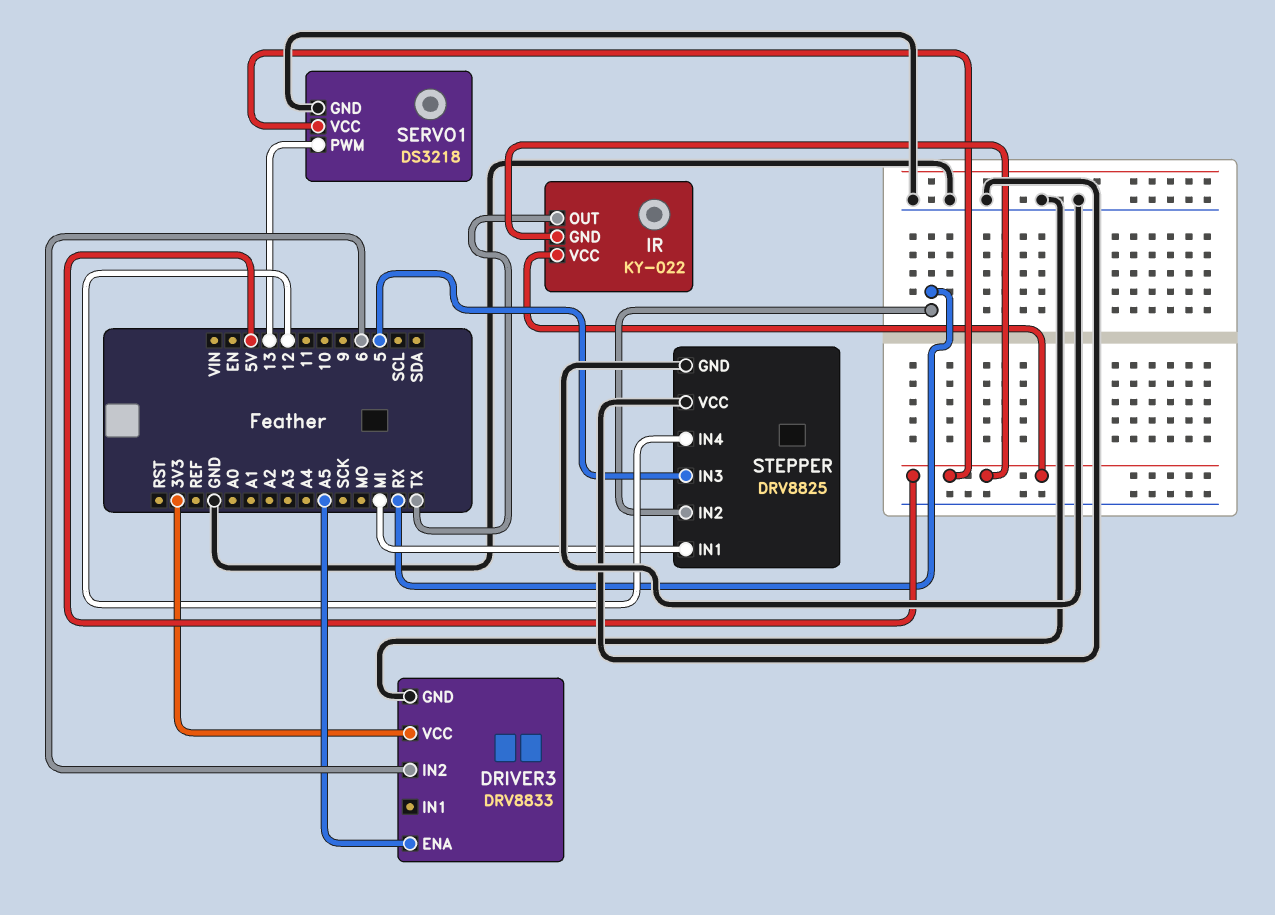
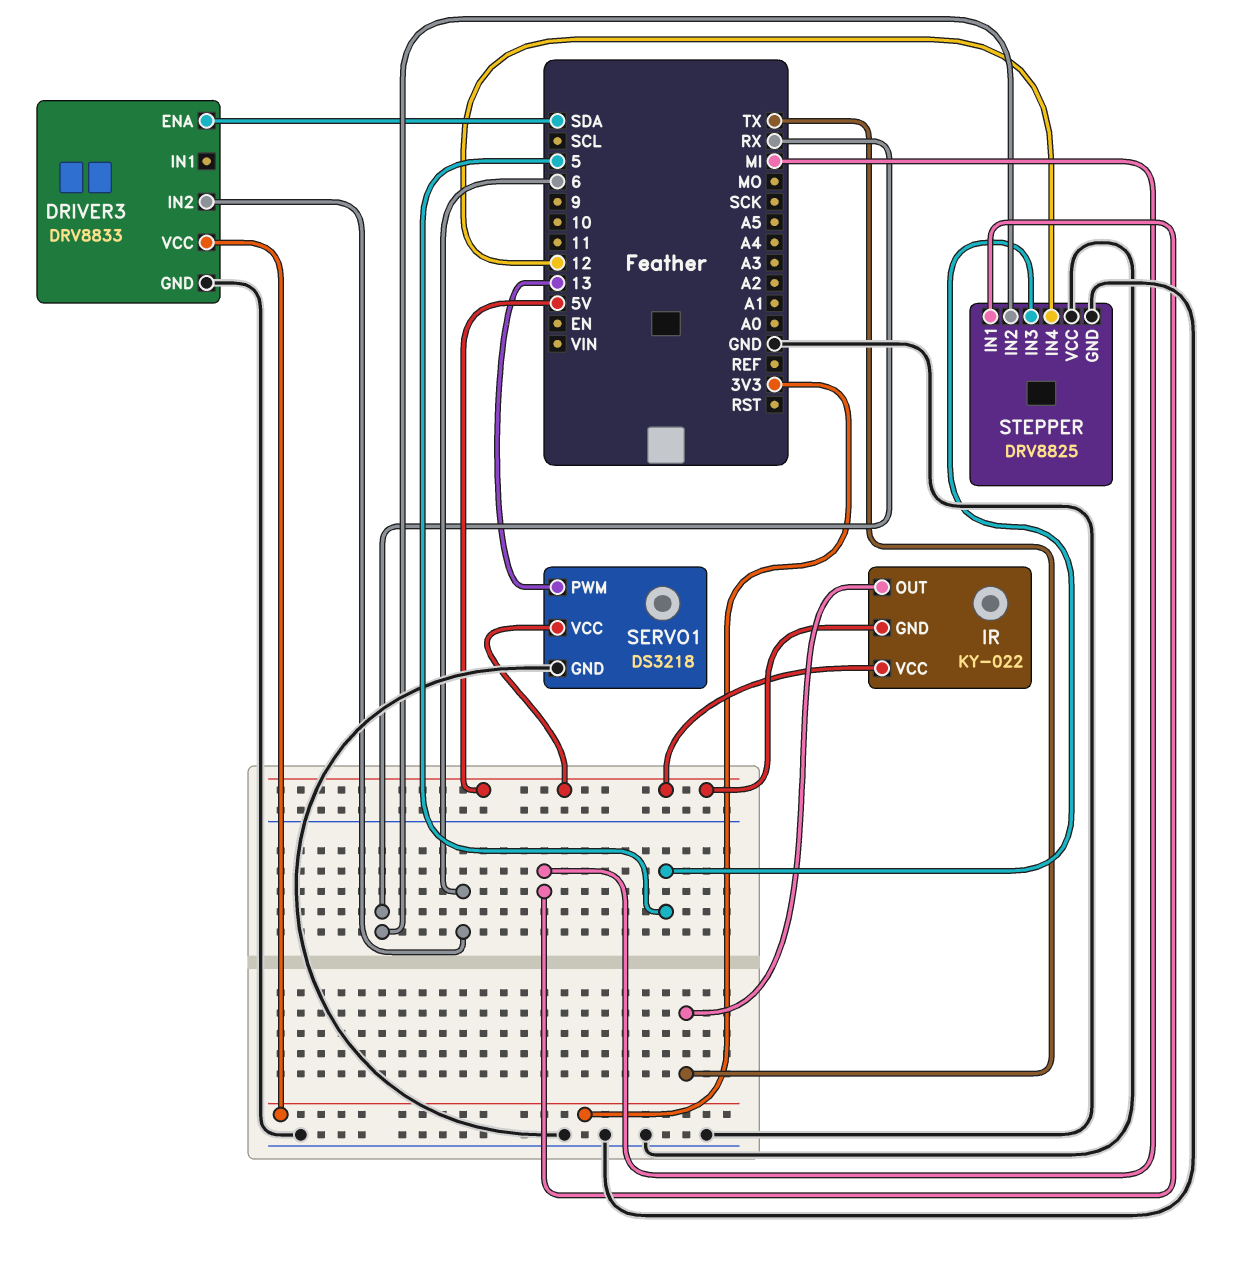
DRIVER3 pin ENA: A5 -> SDA

